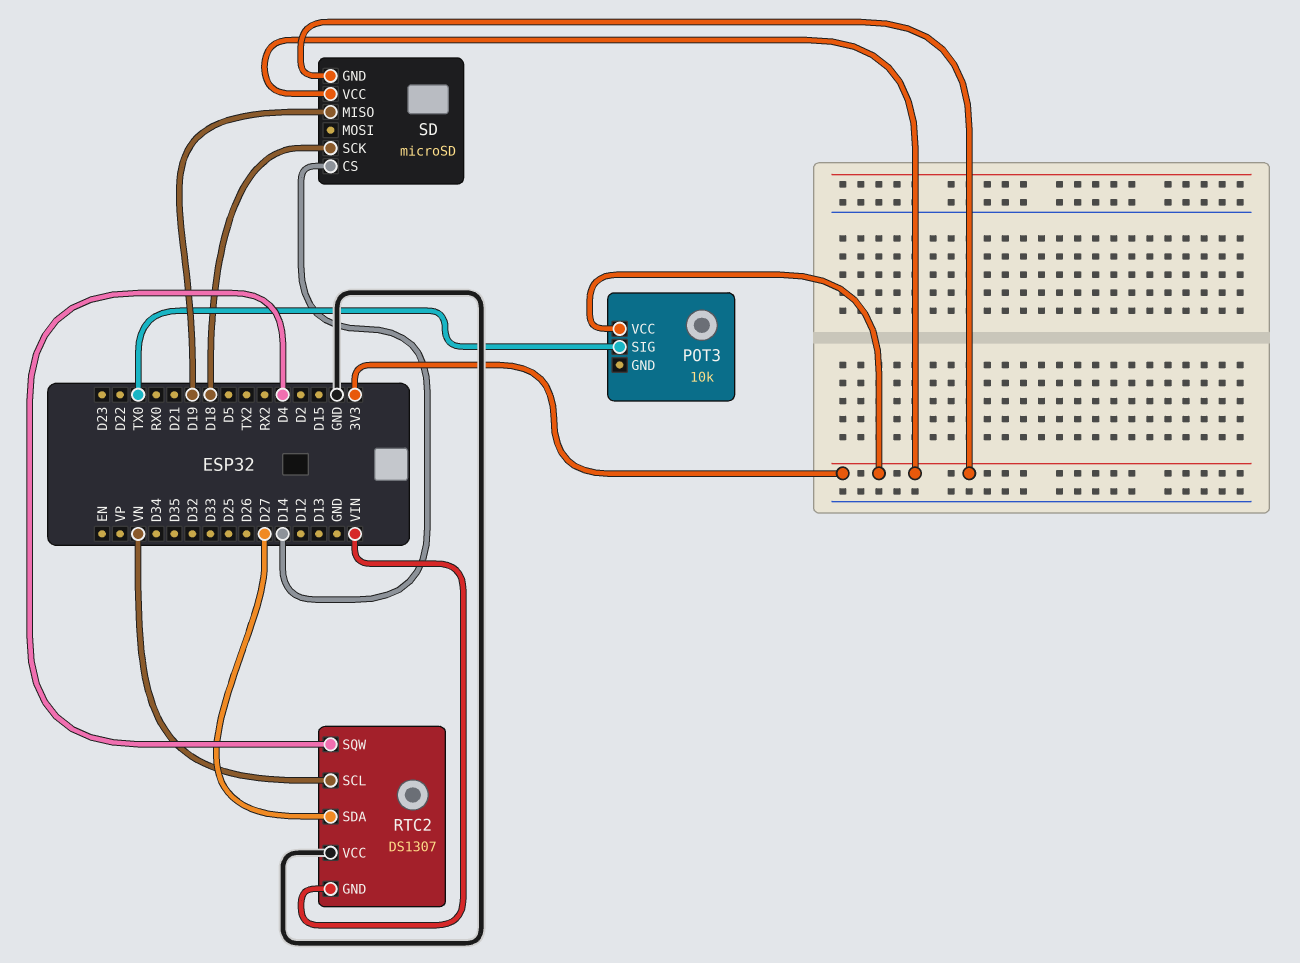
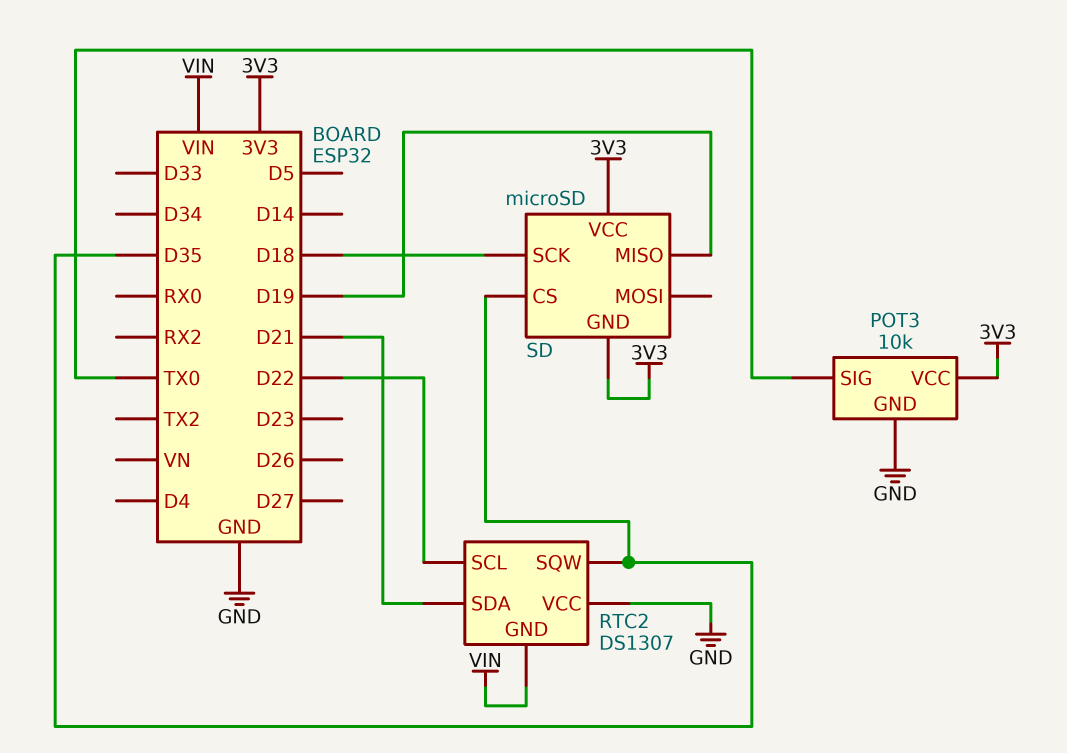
POT3 pin GND: none -> GND
RTC2 pin SCL: VN -> D22
RTC2 pin SDA: D27 -> D21
RTC2 pin SQW: D4 -> D35
SD pin CS: D14 -> D35

